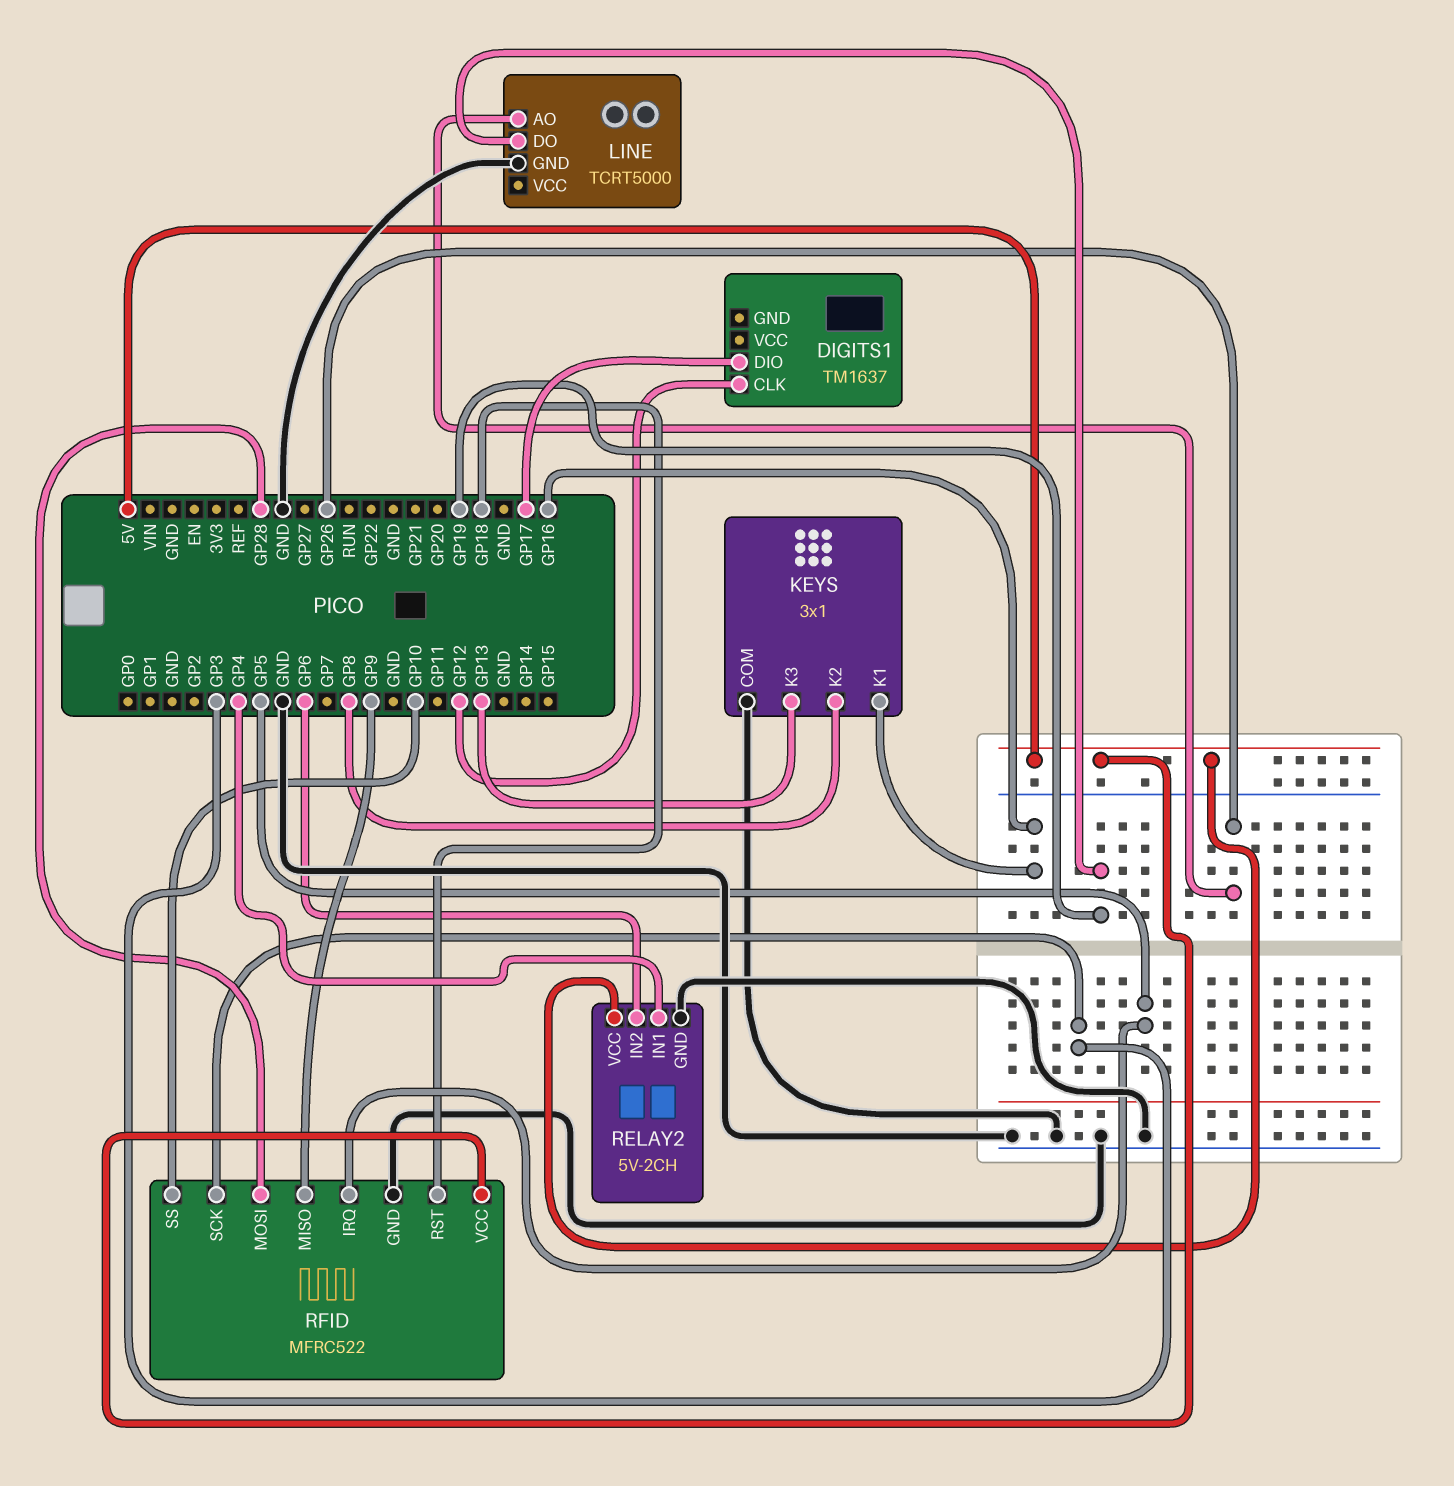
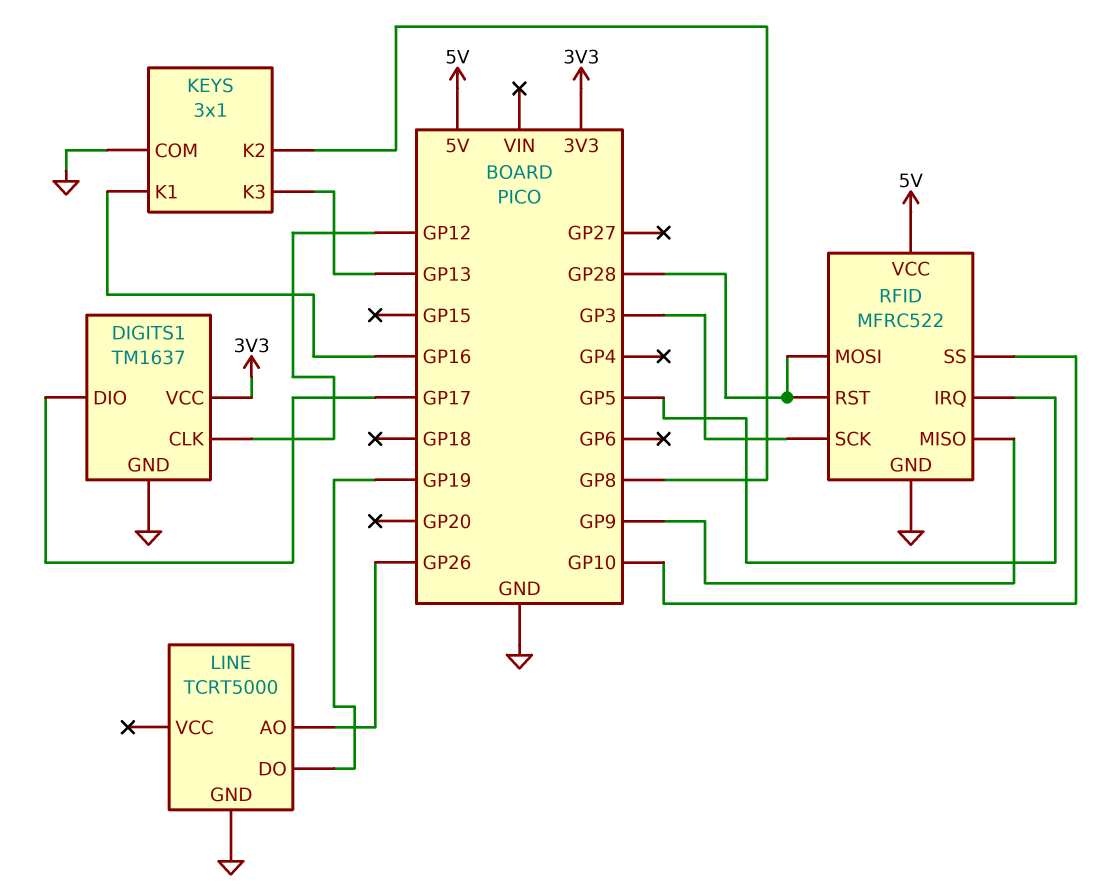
DIGITS1 pin GND: none -> GND
DIGITS1 pin VCC: none -> 3V3
RELAY2: 5V-2CH -> none
RELAY2 pin GND: GND -> none
RELAY2 pin IN1: GP4 -> none
RELAY2 pin IN2: GP6 -> none
RELAY2 pin VCC: 5V -> none
RFID pin RST: GP18 -> GP28

